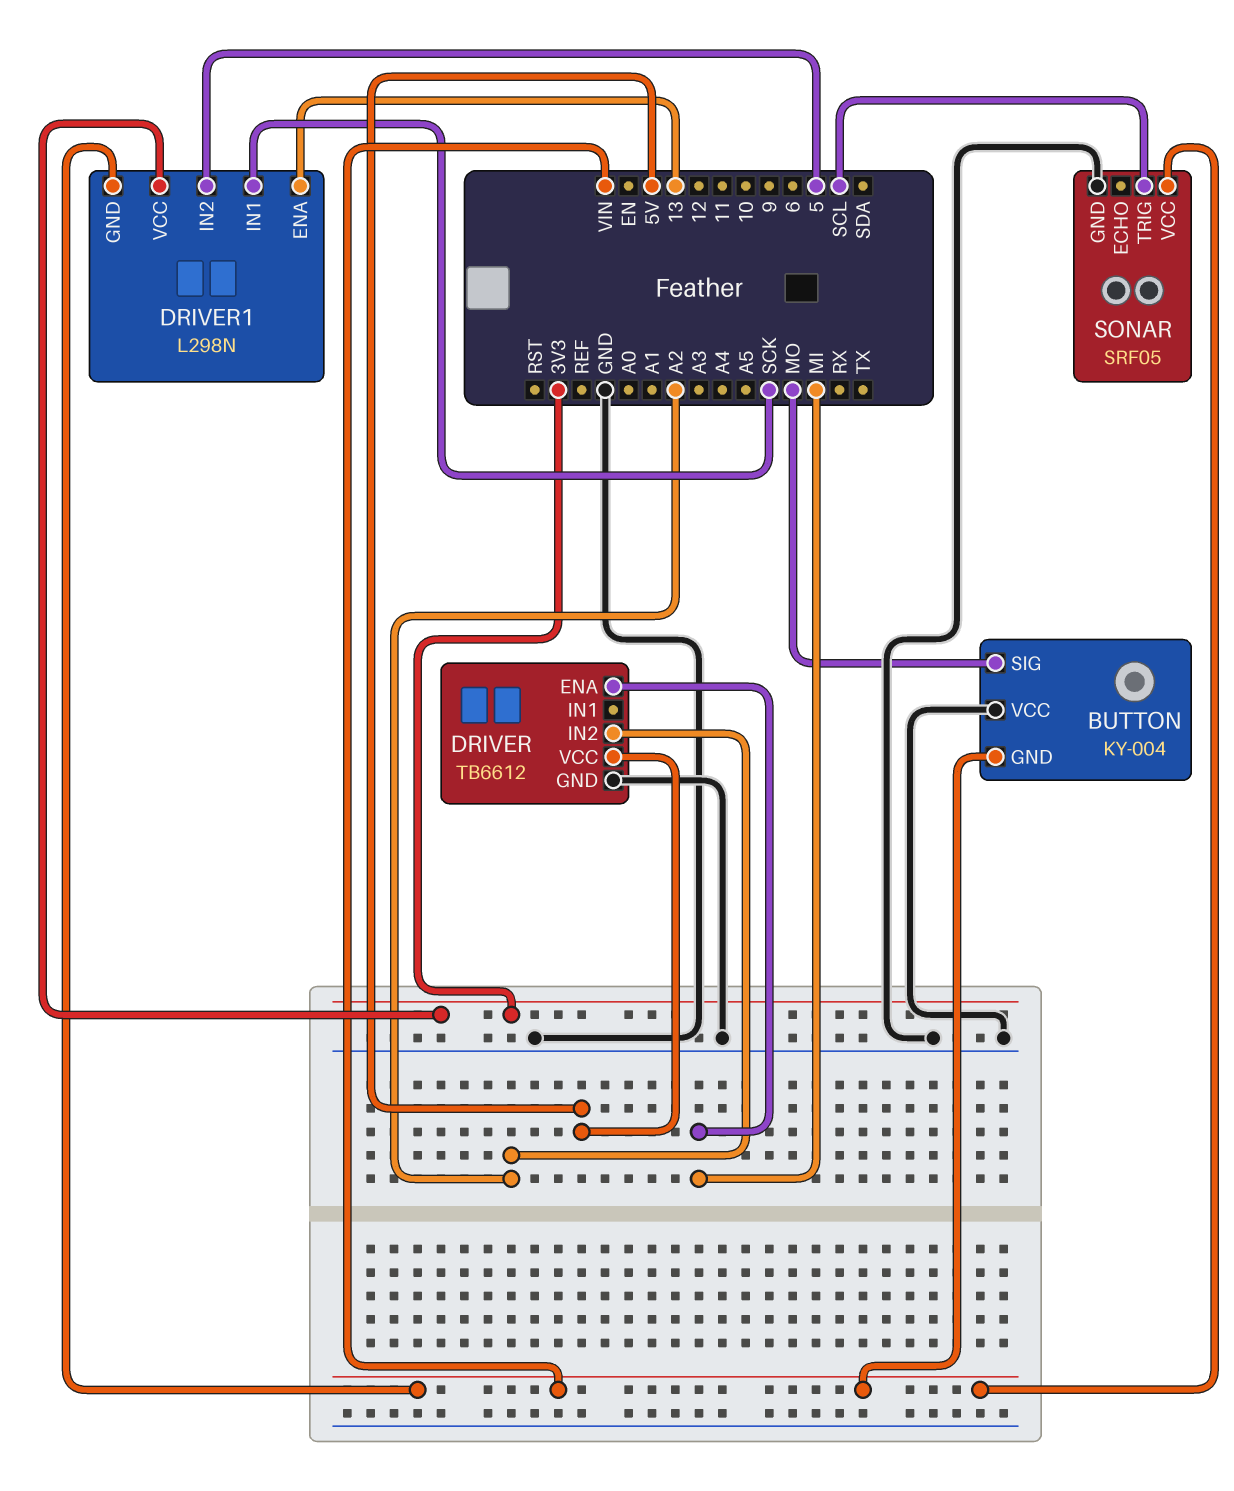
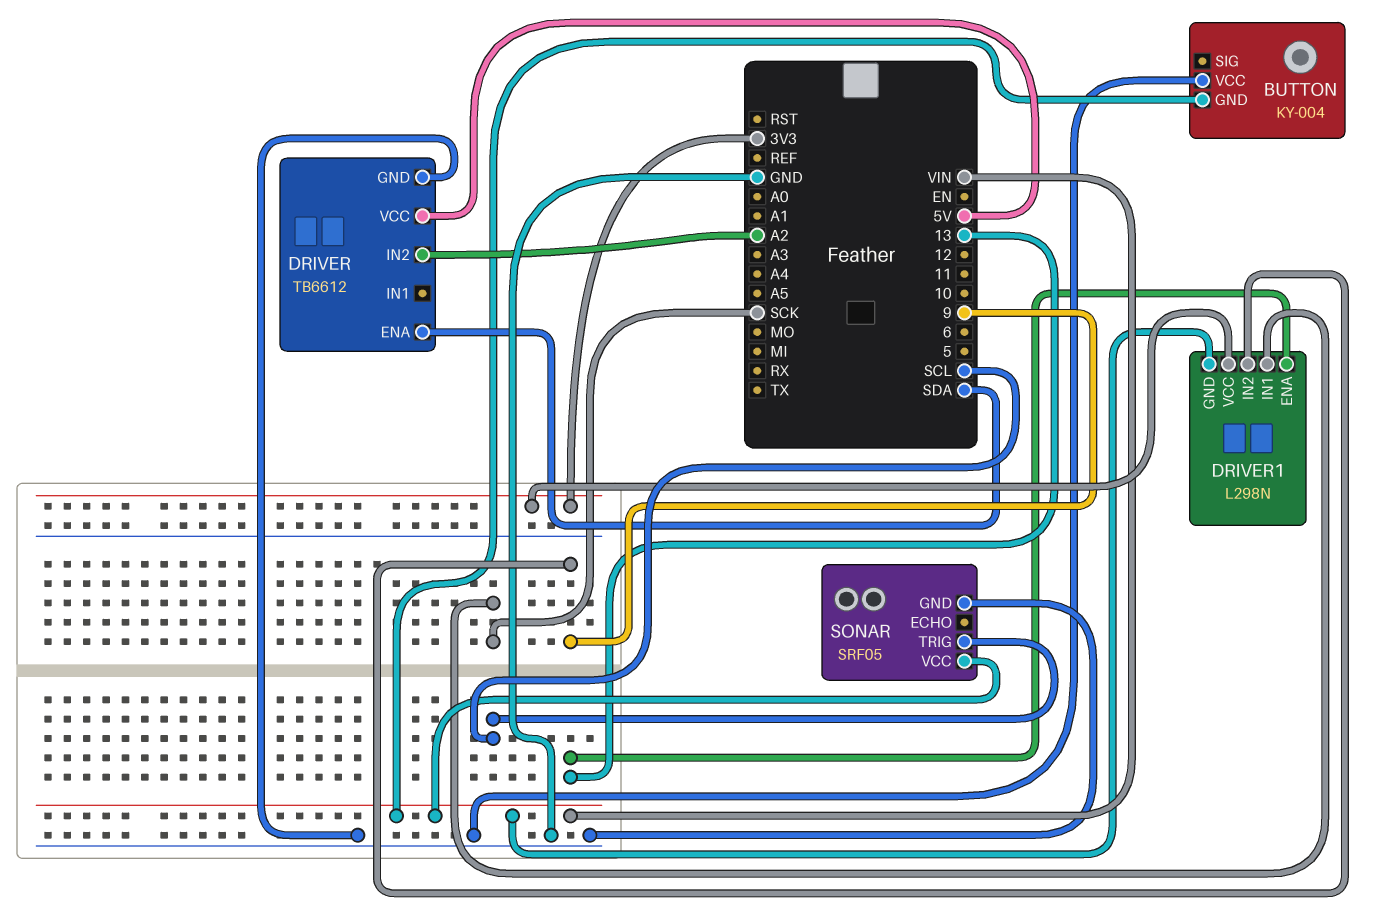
BUTTON pin SIG: MO -> none
DRIVER pin ENA: MI -> SDA
DRIVER1 pin IN2: 5 -> 9

